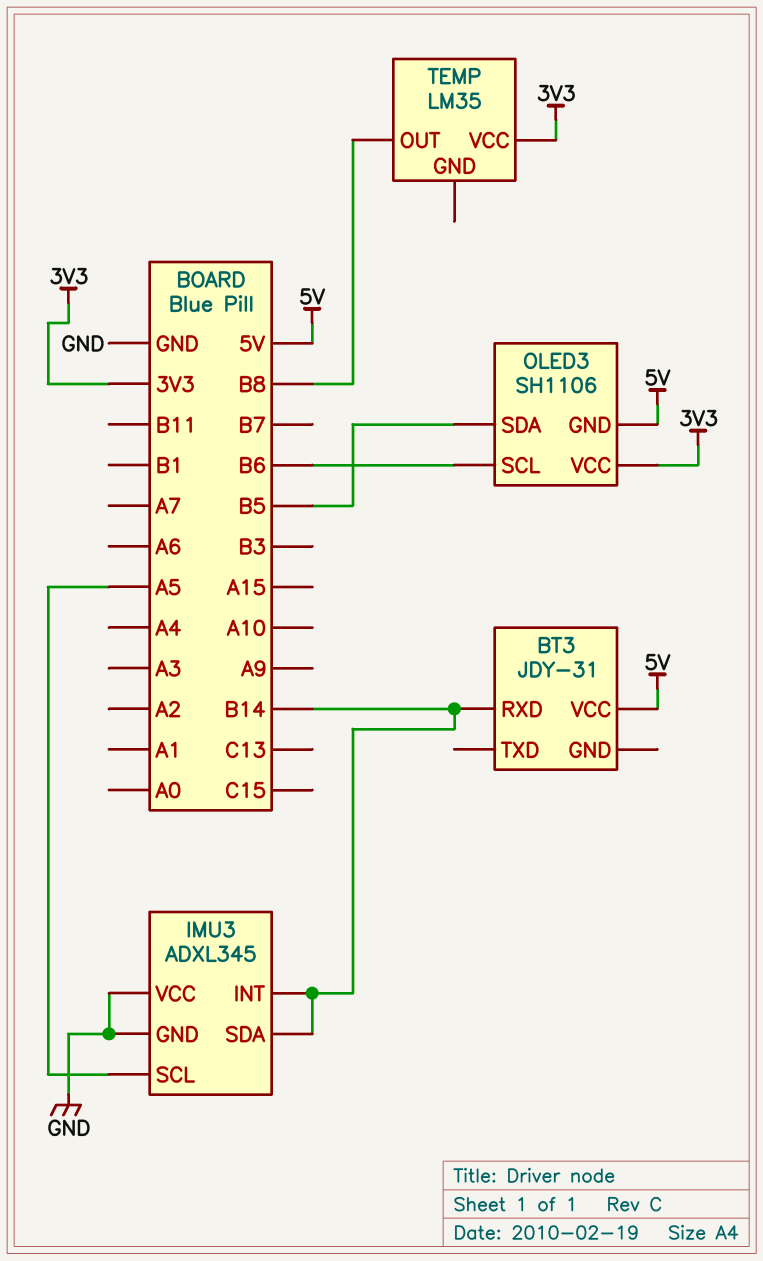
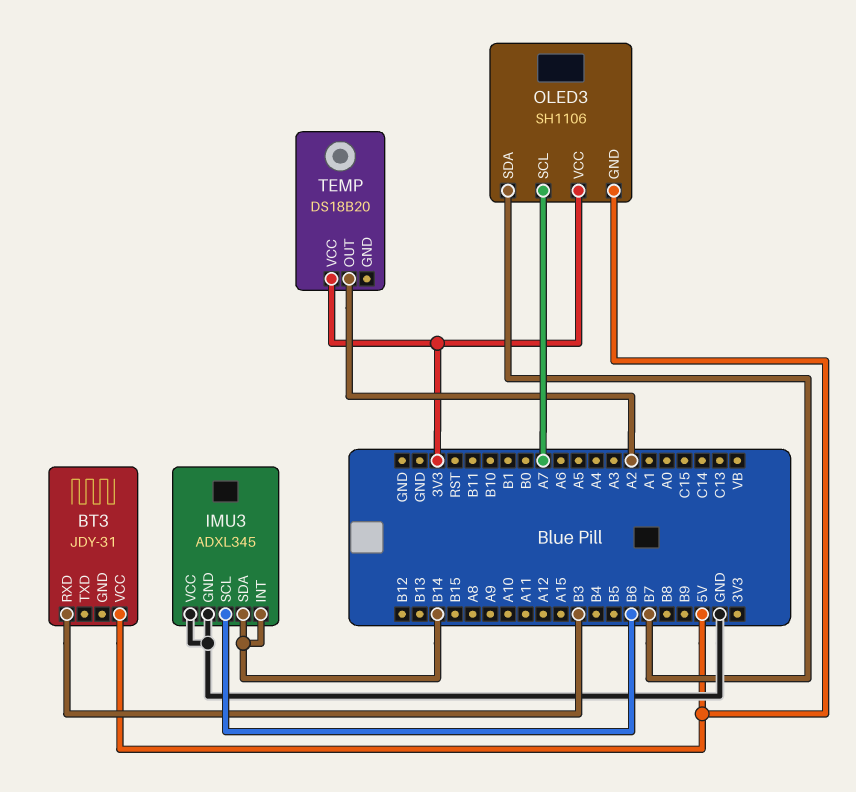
BT3 pin RXD: B14 -> B3
IMU3 pin SCL: A5 -> B6
OLED3 pin SCL: B6 -> A7
OLED3 pin SDA: B5 -> B7
TEMP: LM35 -> DS18B20
TEMP pin OUT: B8 -> A2

